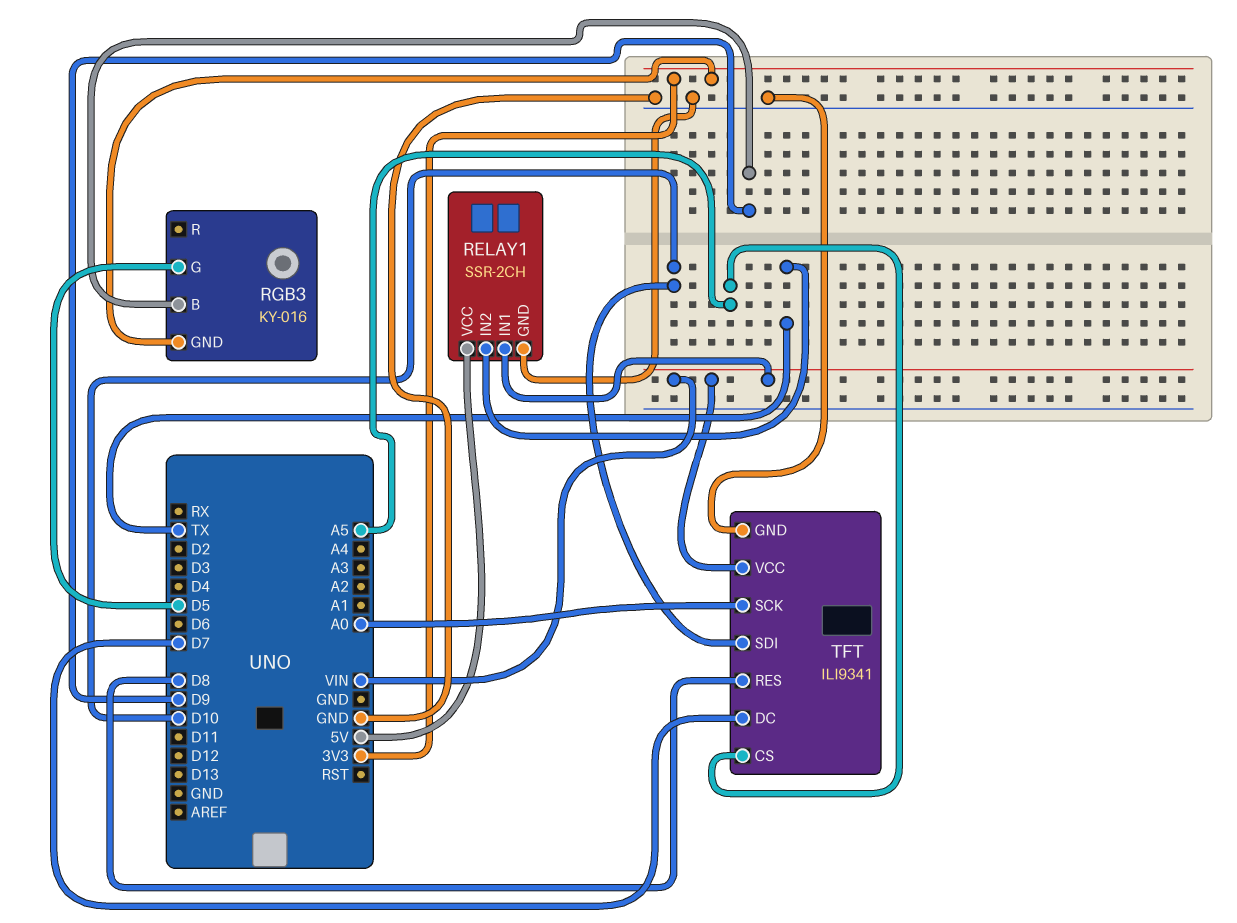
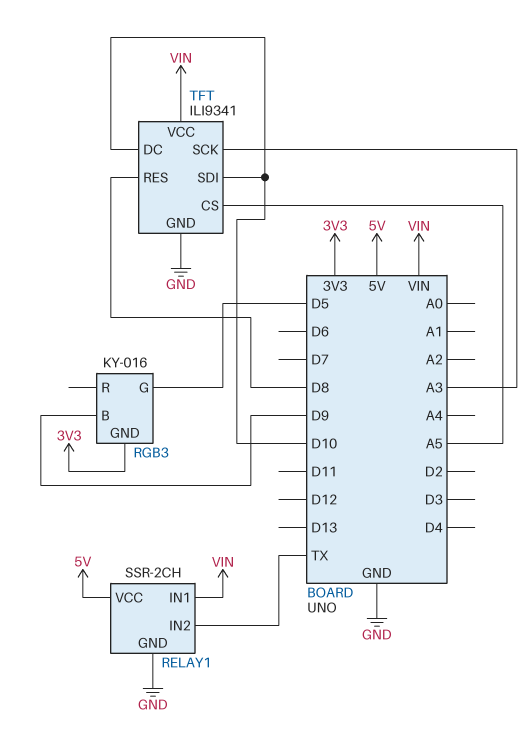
TFT pin DC: D7 -> D10
TFT pin SCK: A0 -> A3

